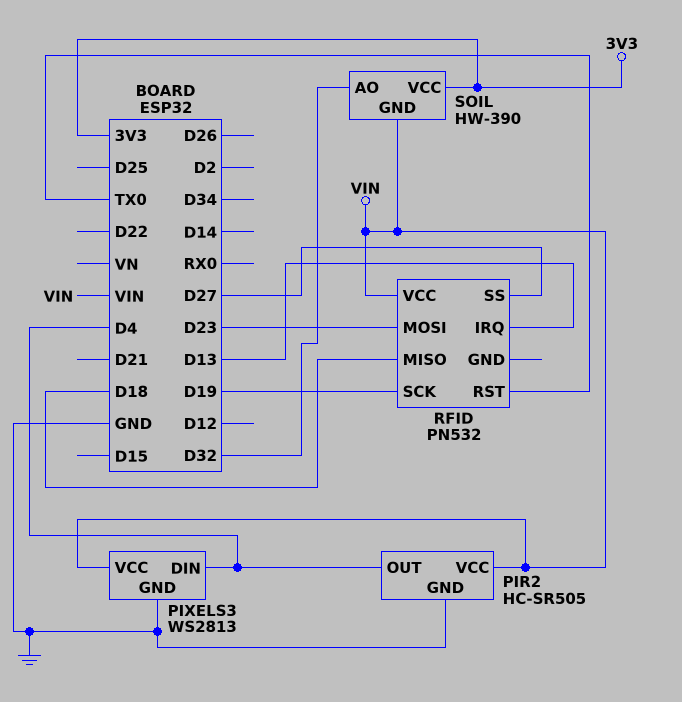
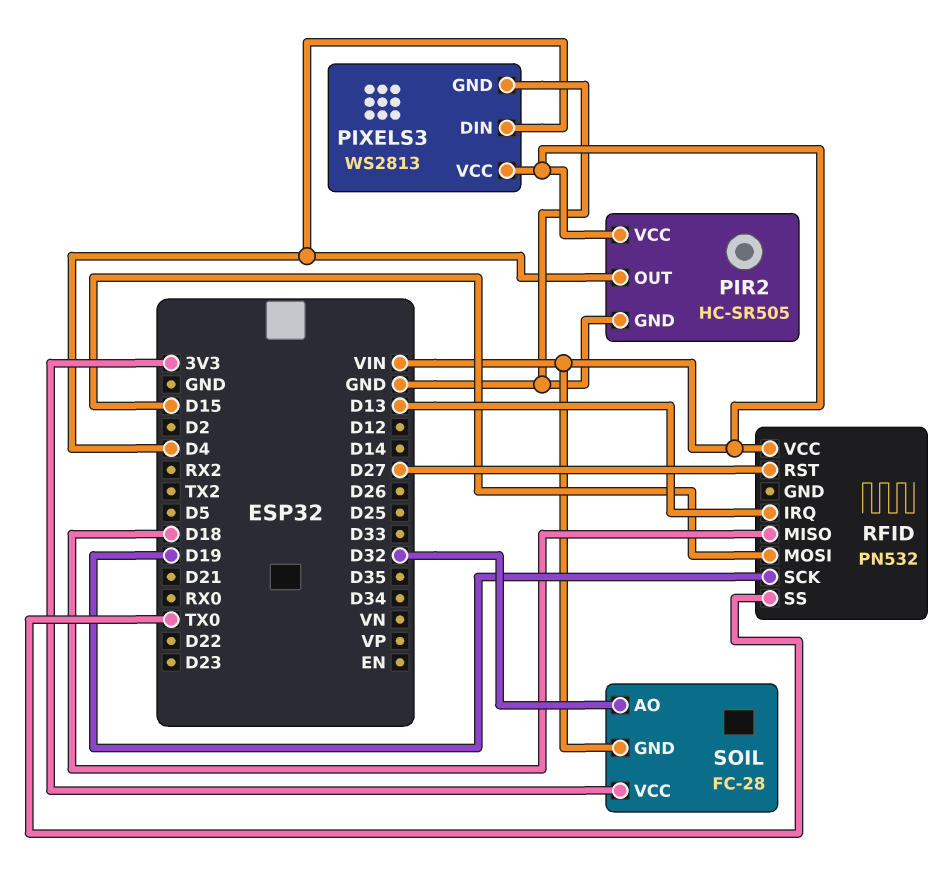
RFID pin MOSI: D23 -> D15
RFID pin RST: TX0 -> D27
RFID pin SS: D27 -> TX0
SOIL: HW-390 -> FC-28

